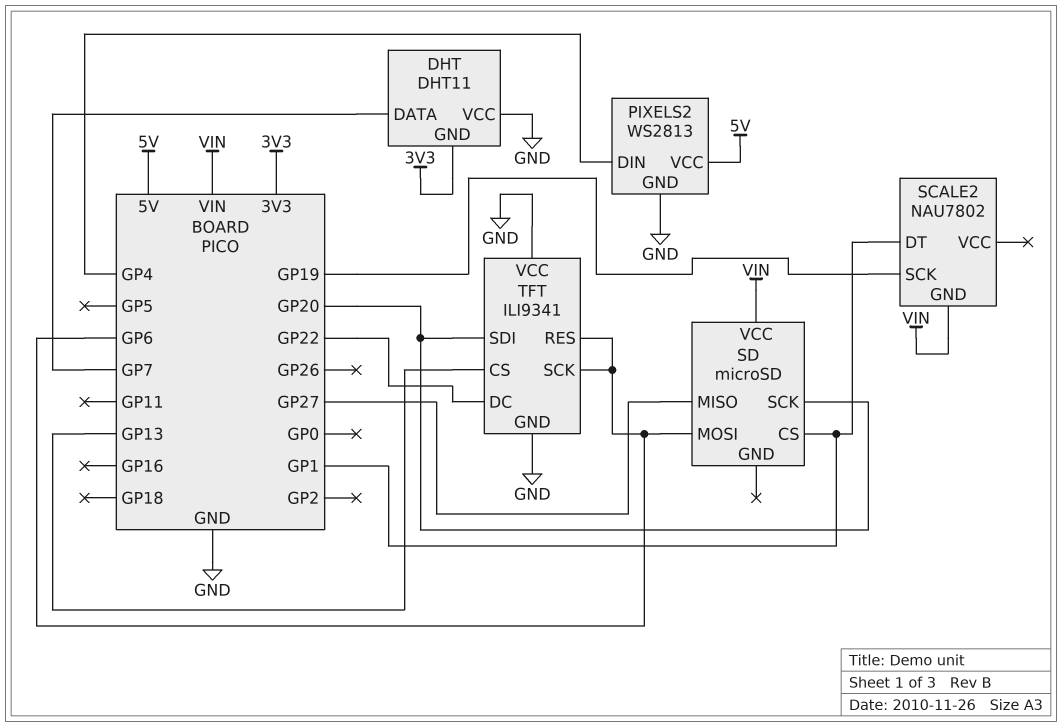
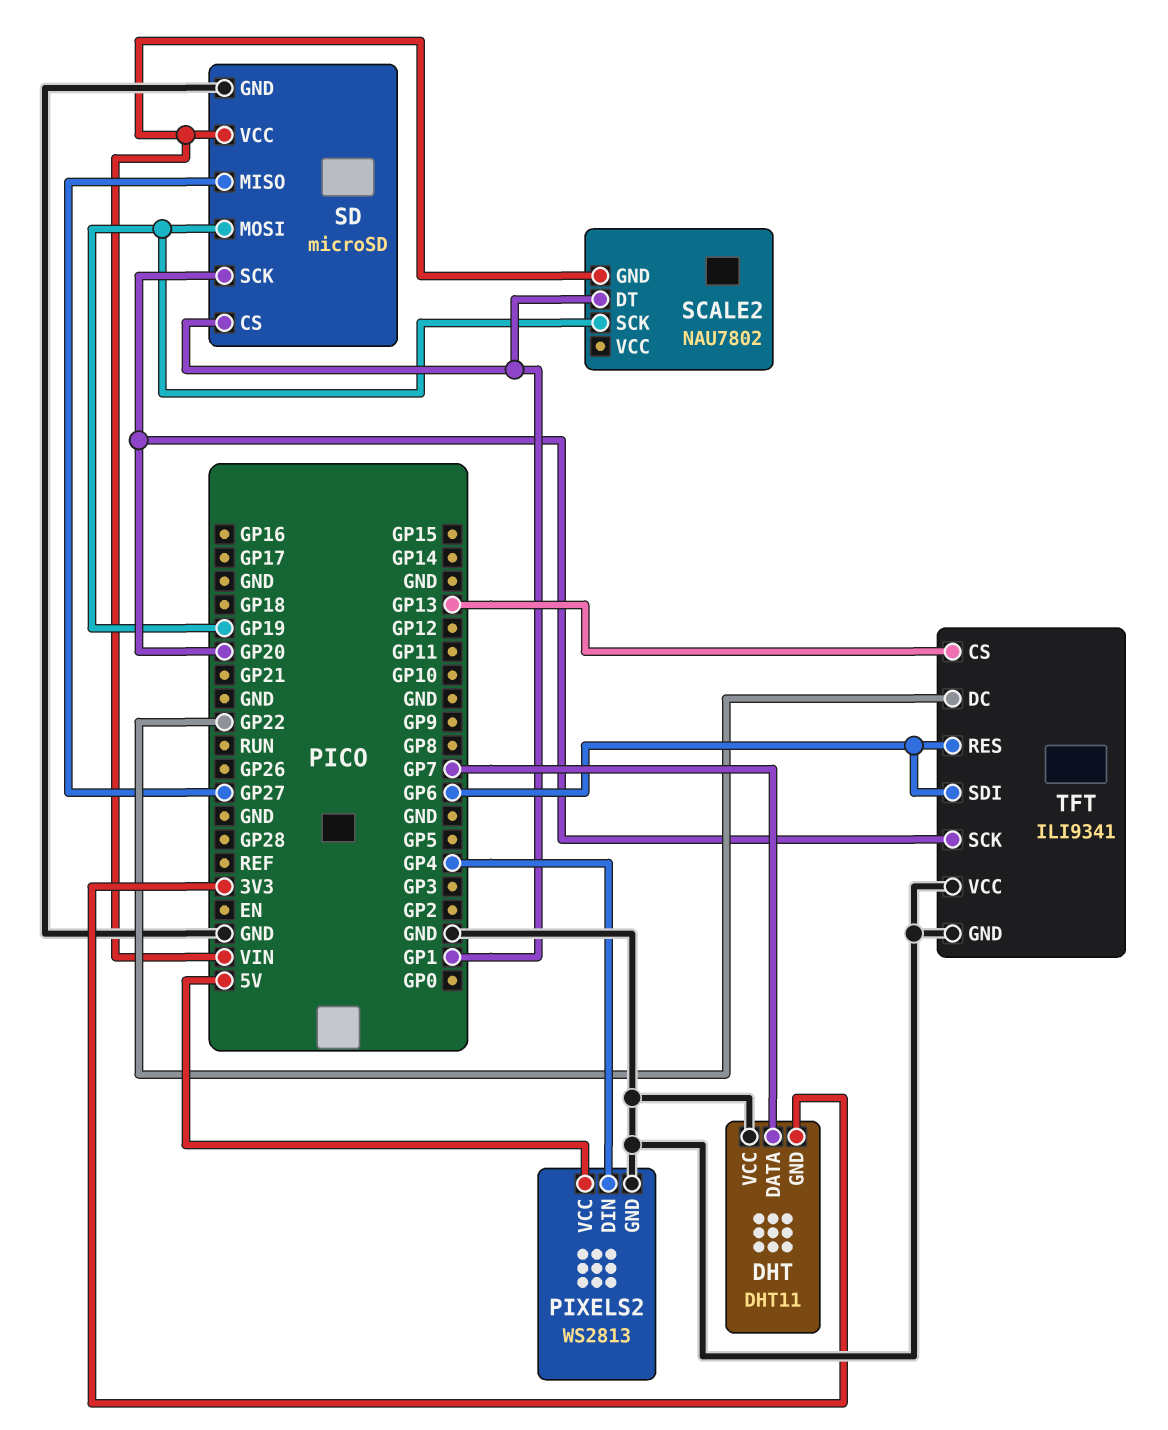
SD pin GND: none -> GND
SD pin MOSI: GP6 -> GP19
TFT pin SCK: GP6 -> GP20
TFT pin SDI: GP20 -> GP6

